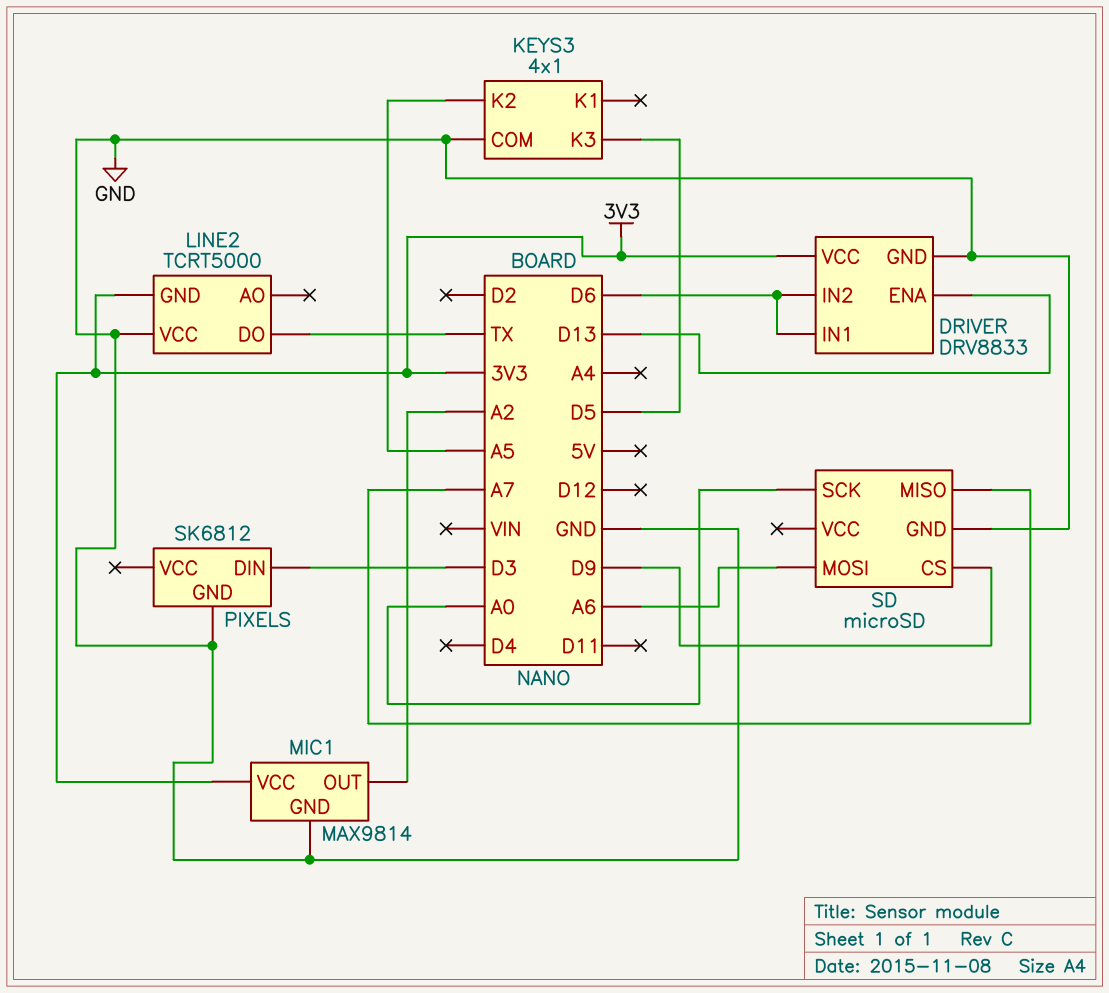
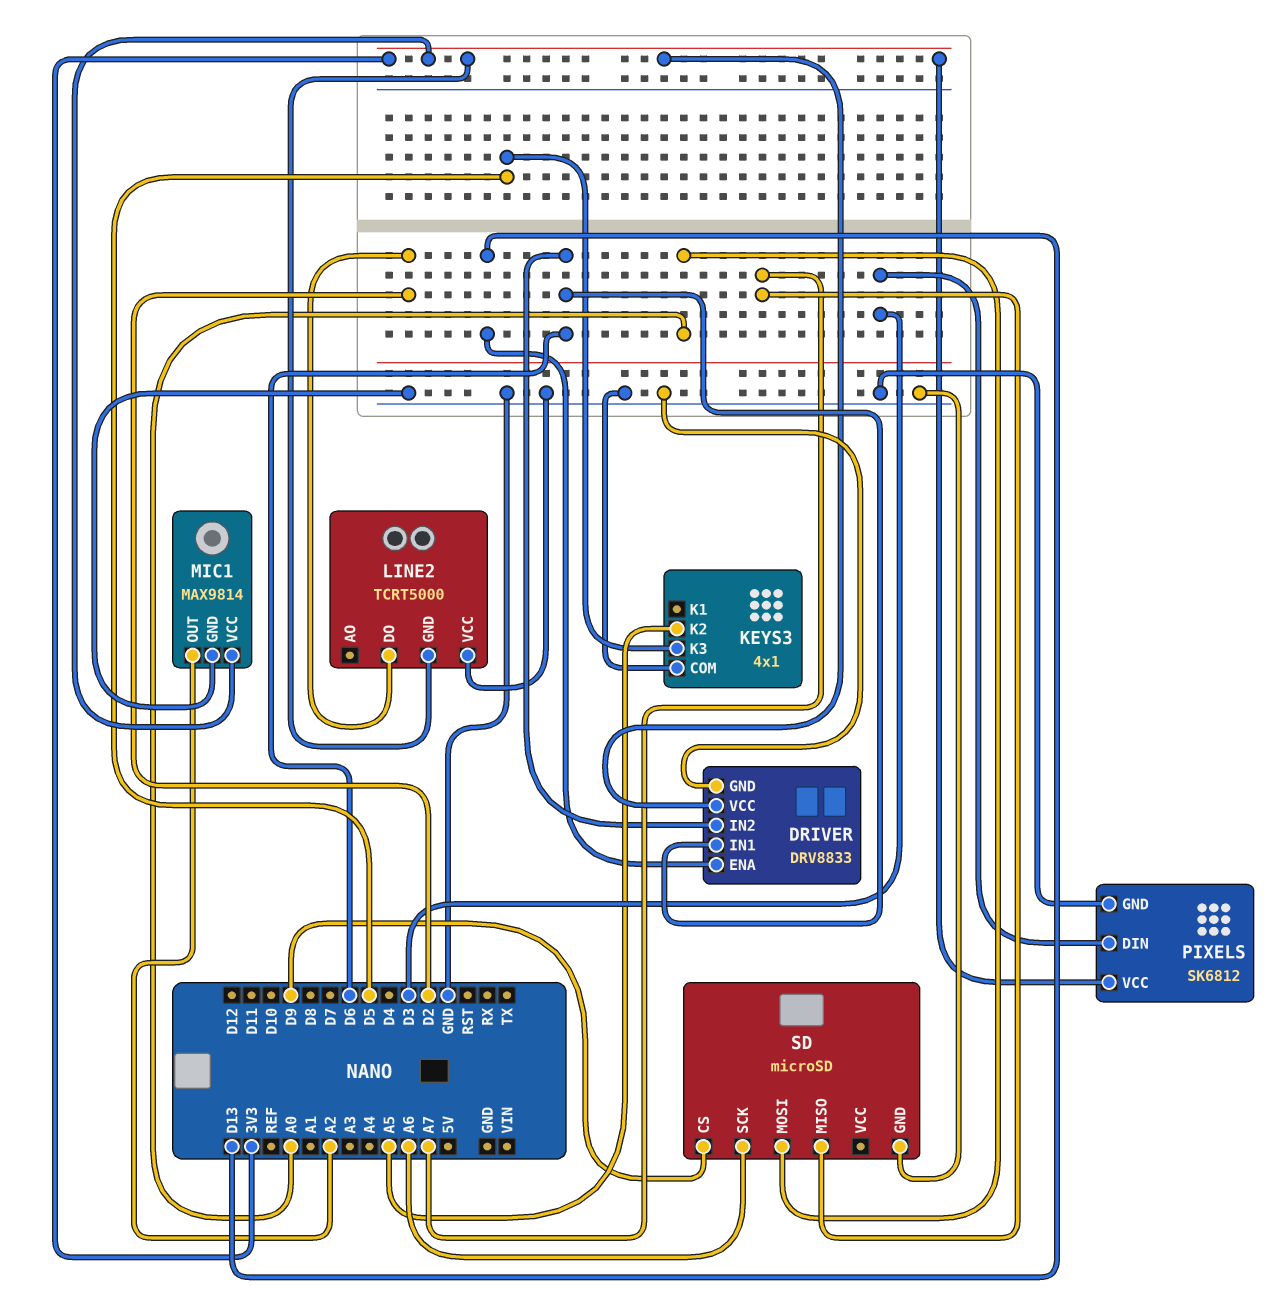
LINE2 pin DO: TX -> D2
PIXELS pin VCC: none -> 3V3
SD pin MOSI: A6 -> A0
SD pin SCK: A0 -> A6

